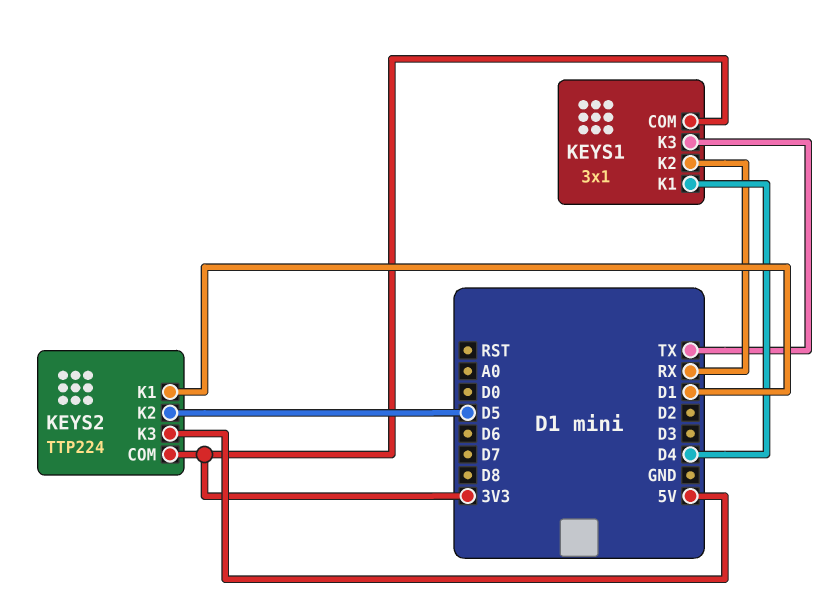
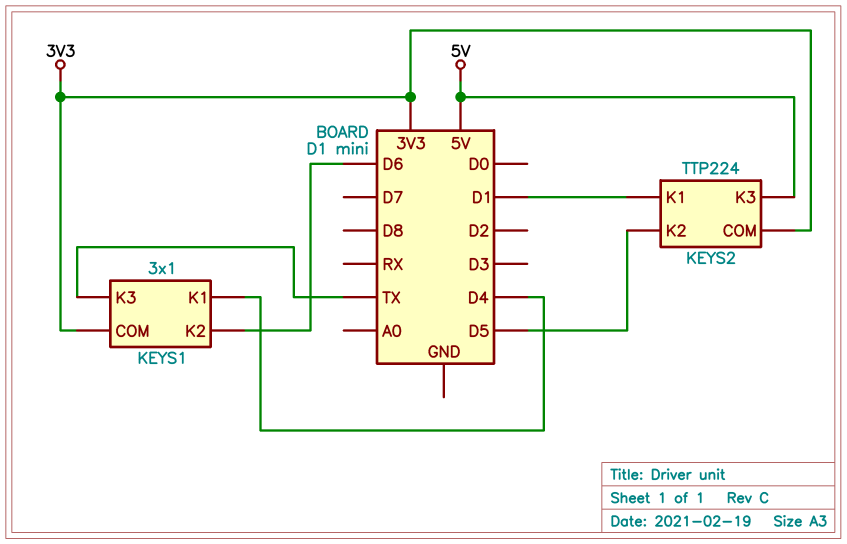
KEYS1 pin K2: RX -> D6

